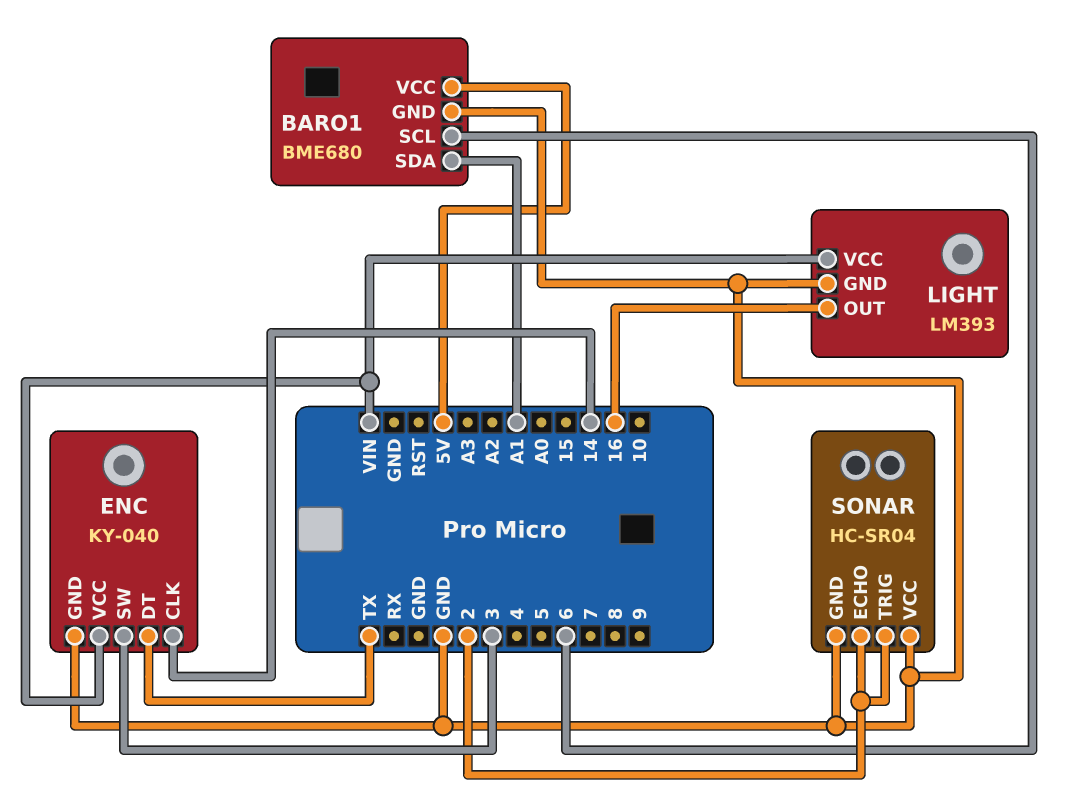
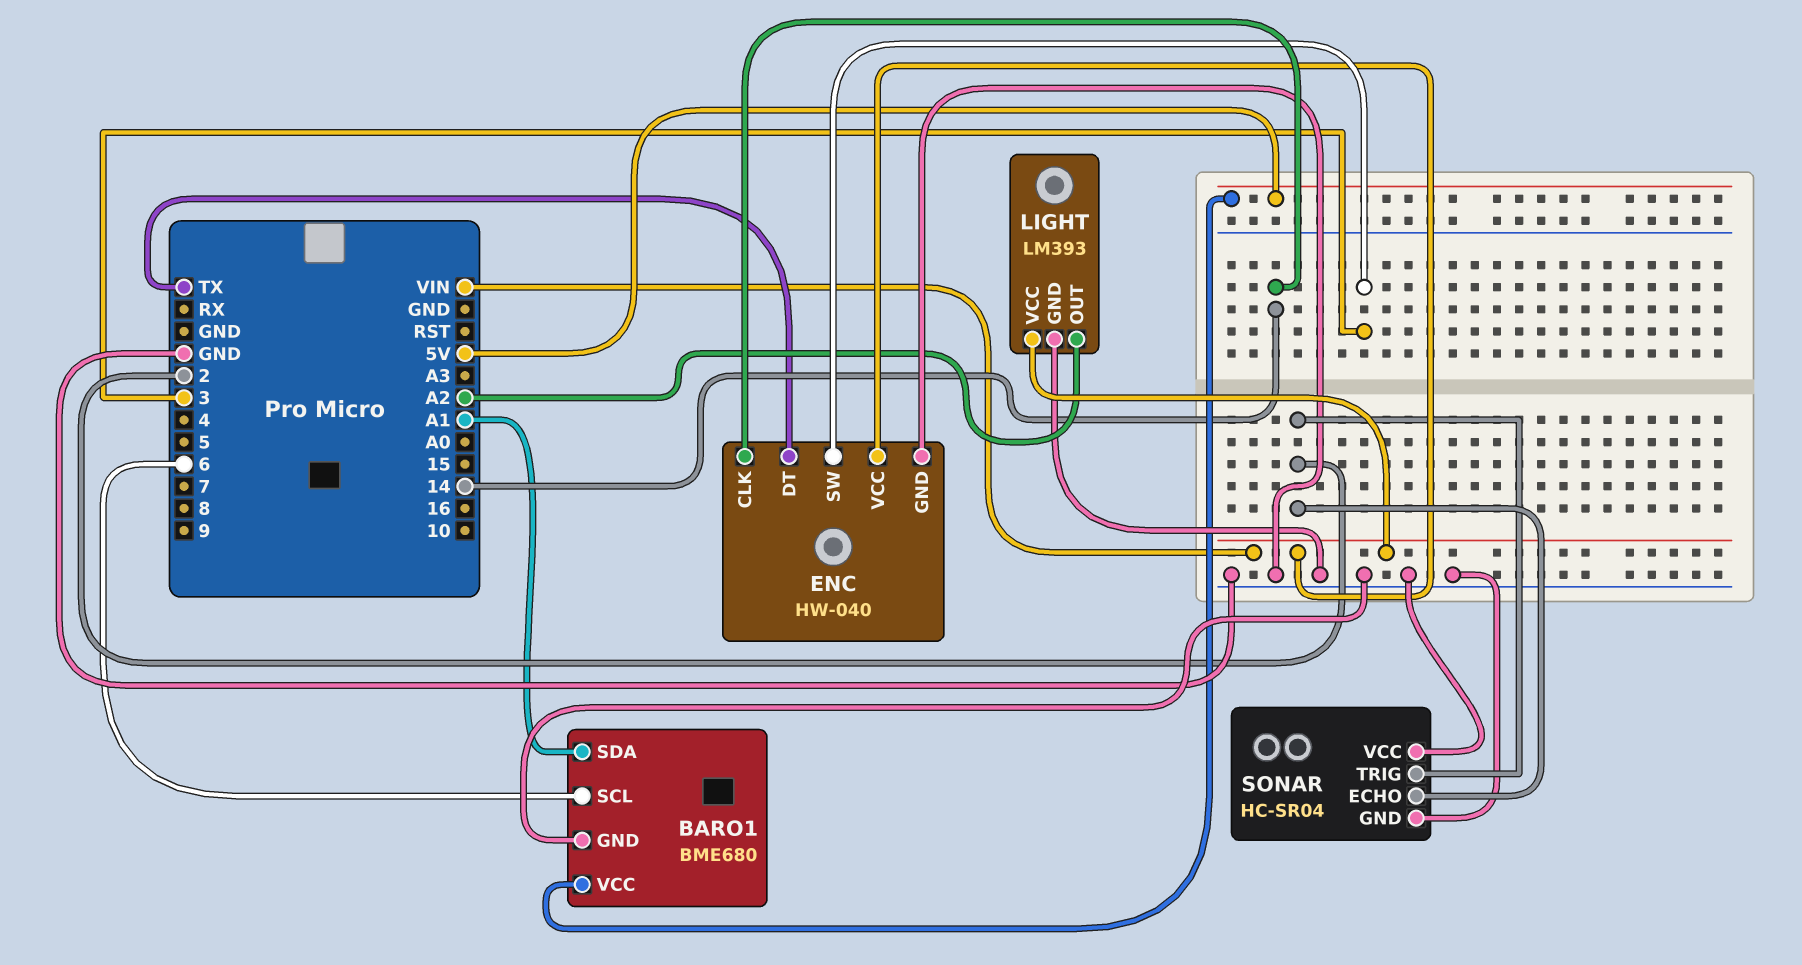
ENC: KY-040 -> HW-040
LIGHT pin OUT: 16 -> A2

